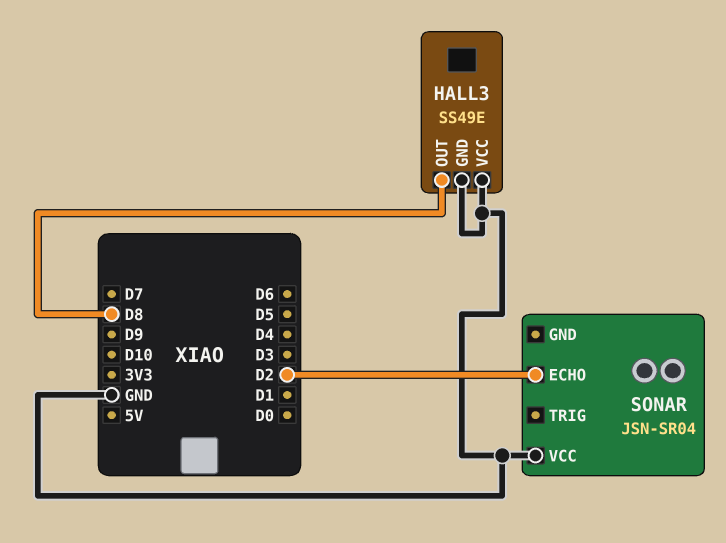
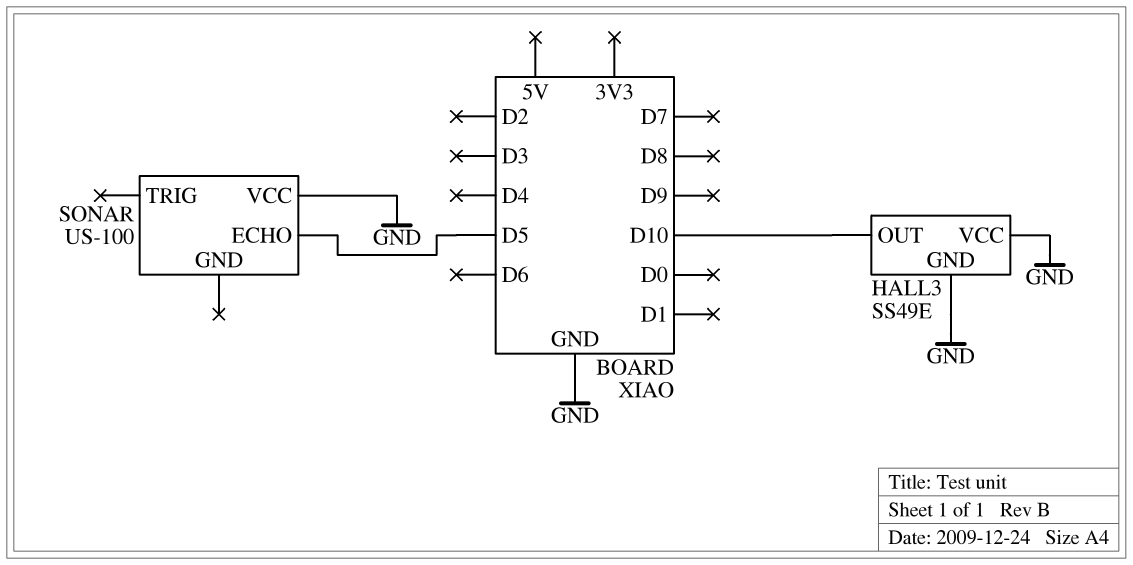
HALL3 pin OUT: D8 -> D10
SONAR: JSN-SR04 -> US-100
SONAR pin ECHO: D2 -> D5

